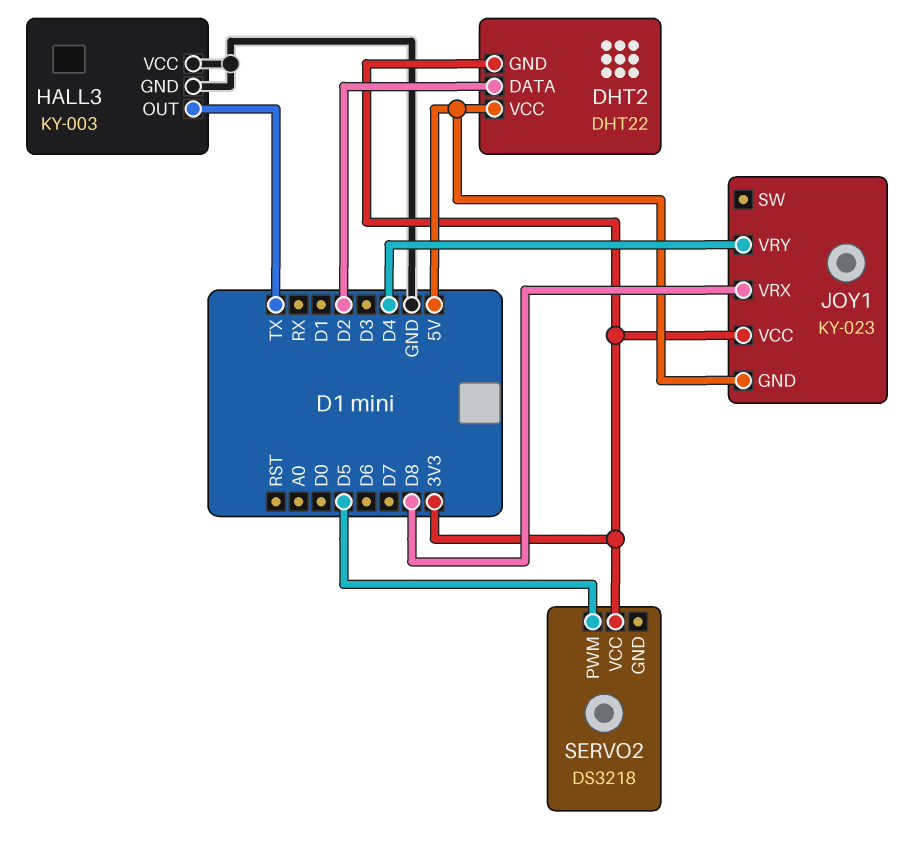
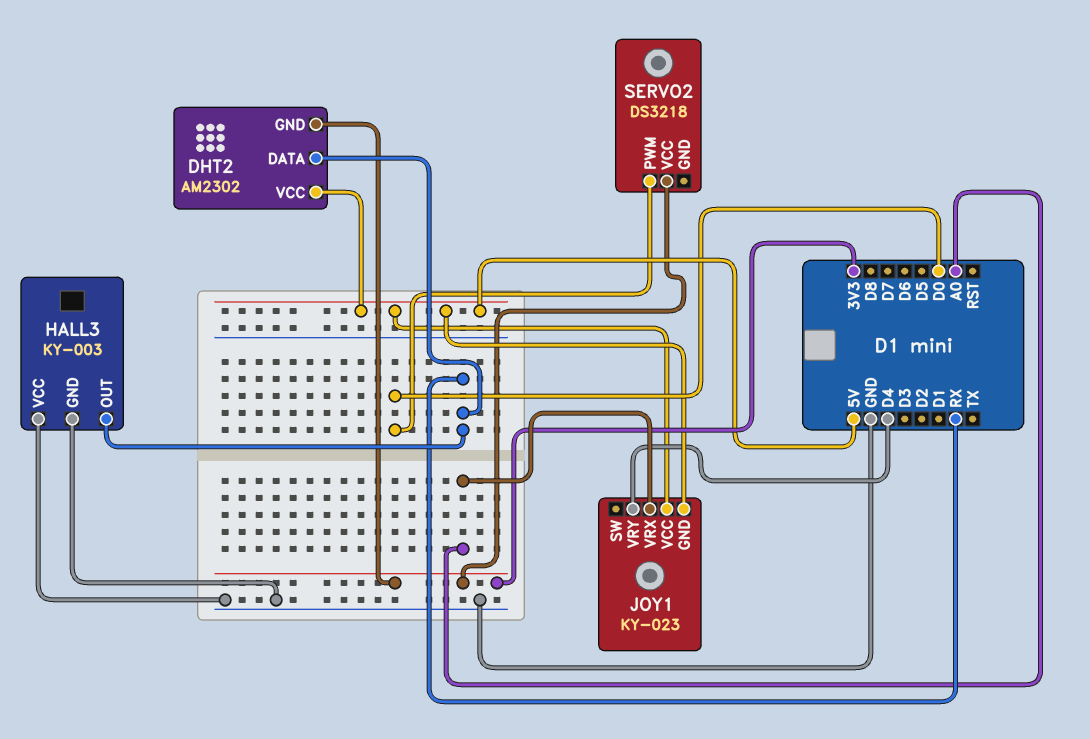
DHT2: DHT22 -> AM2302
DHT2 pin DATA: D2 -> RX
HALL3 pin OUT: TX -> RX
JOY1 pin VCC: 3V3 -> 5V
JOY1 pin VRX: D8 -> A0
SERVO2 pin PWM: D5 -> D0

